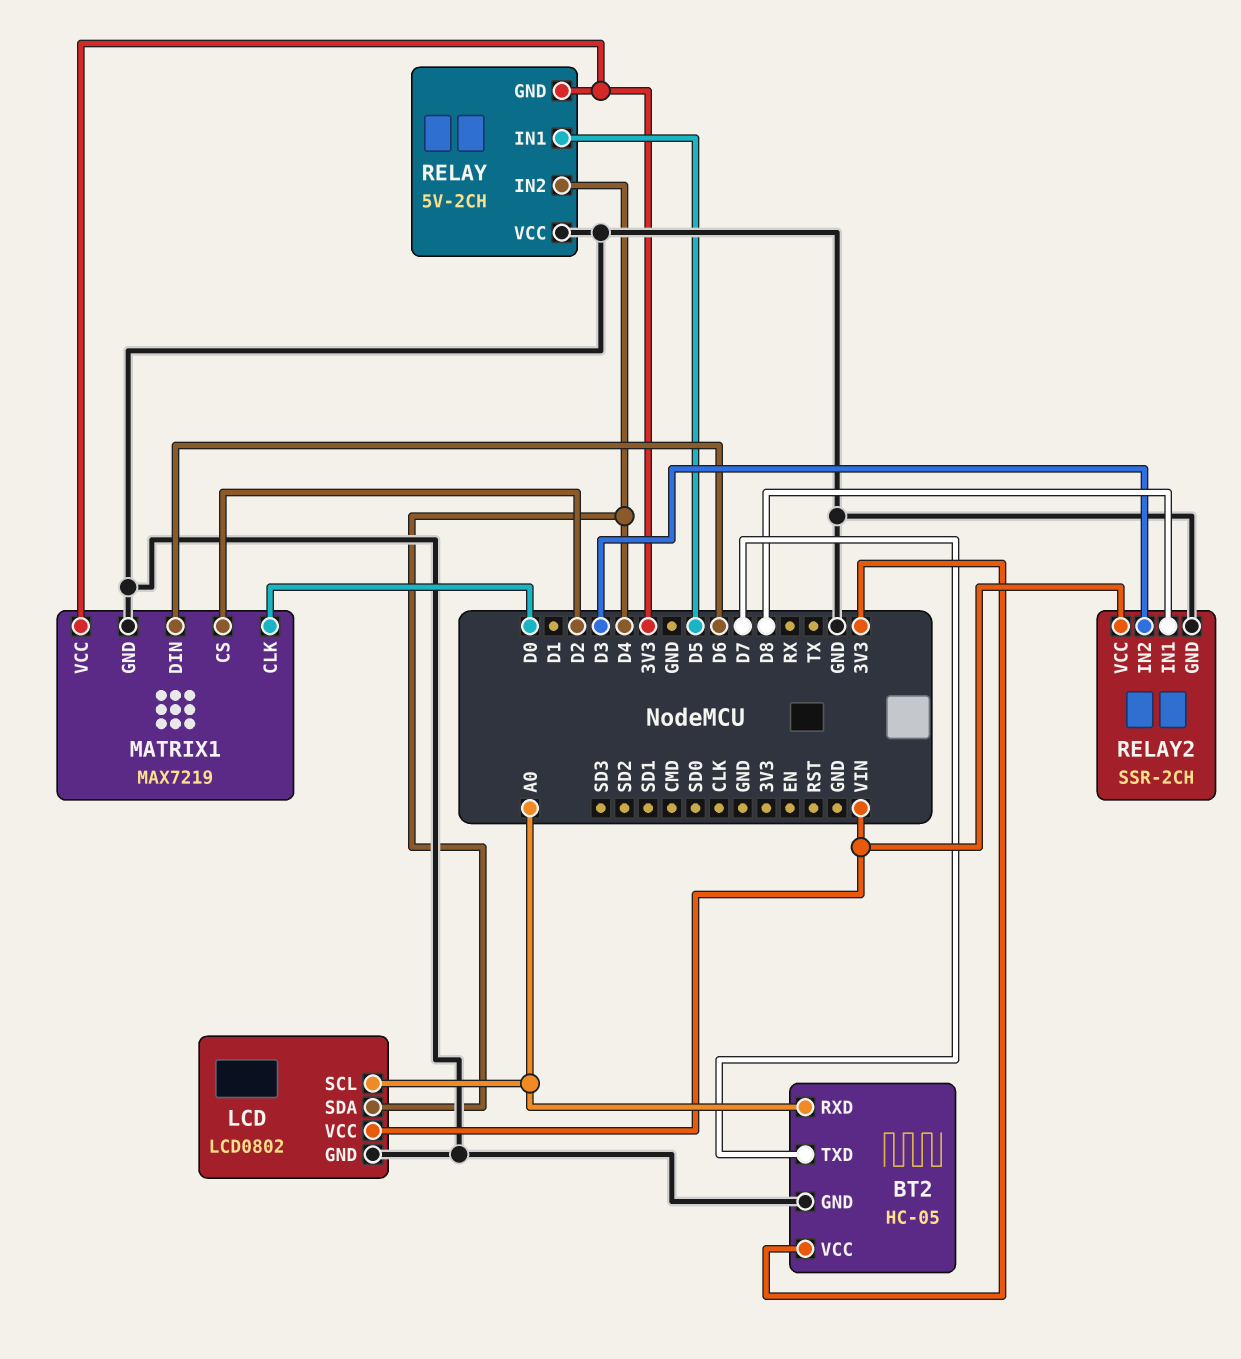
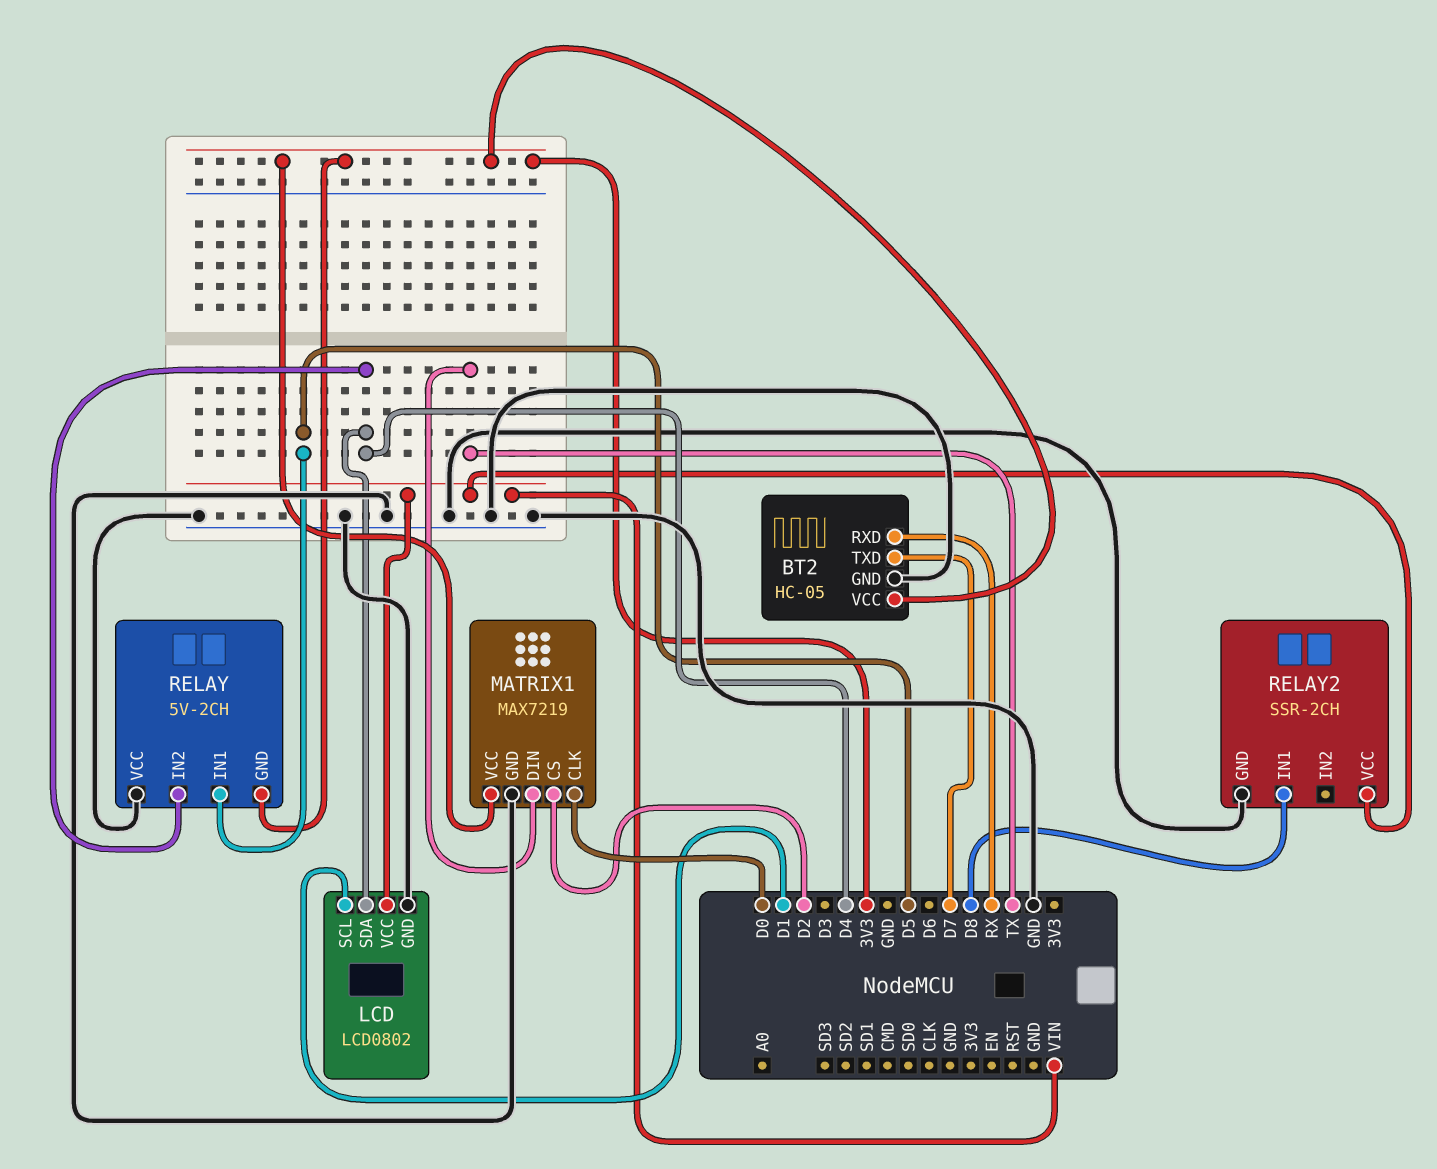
BT2 pin RXD: A0 -> RX
LCD pin SCL: A0 -> D1
MATRIX1 pin DIN: D6 -> TX
RELAY2 pin IN2: D3 -> none

